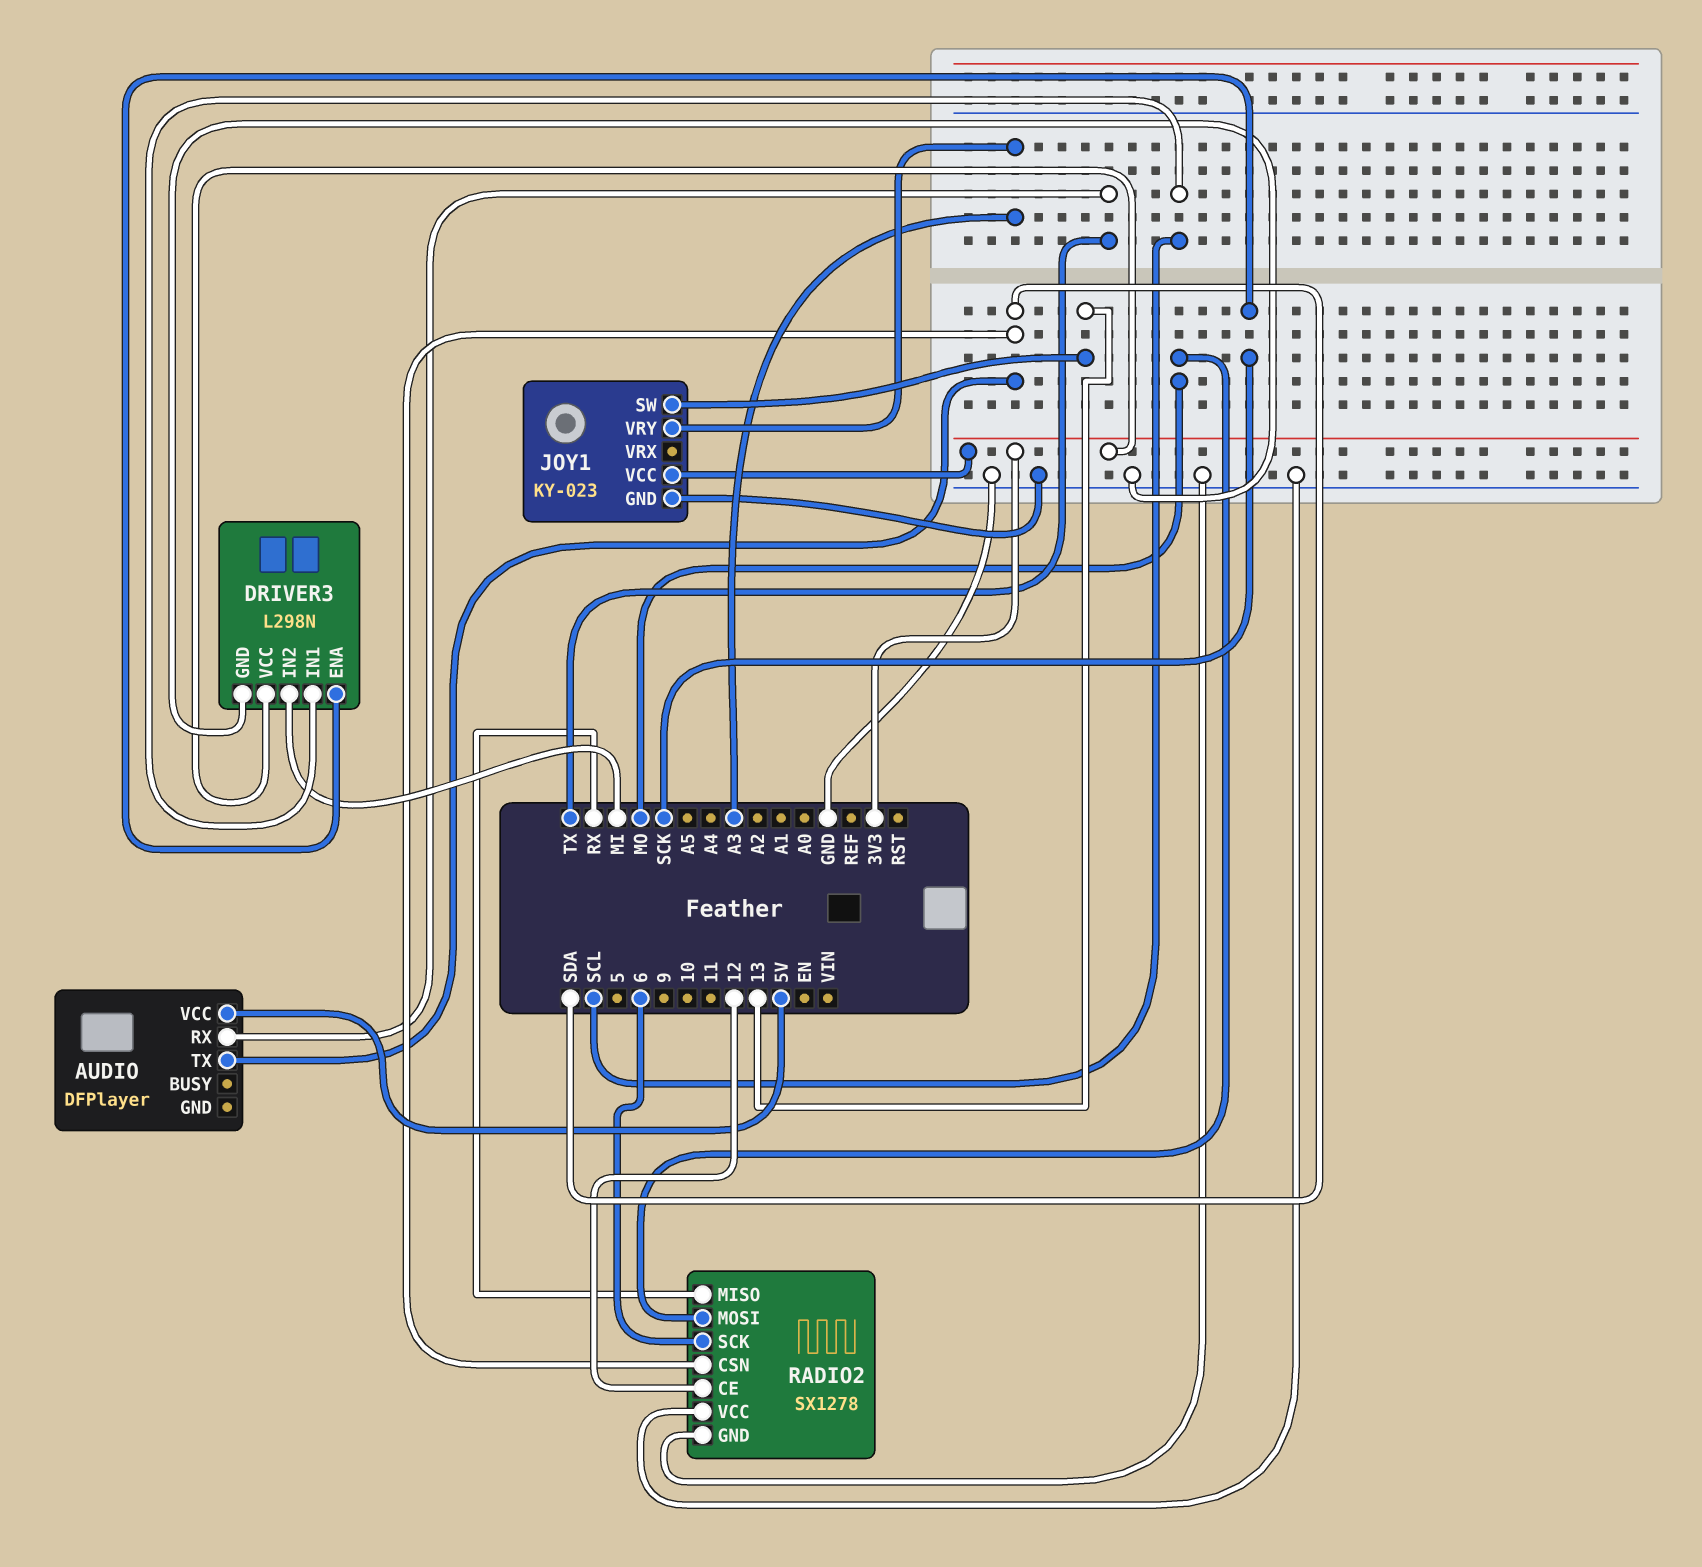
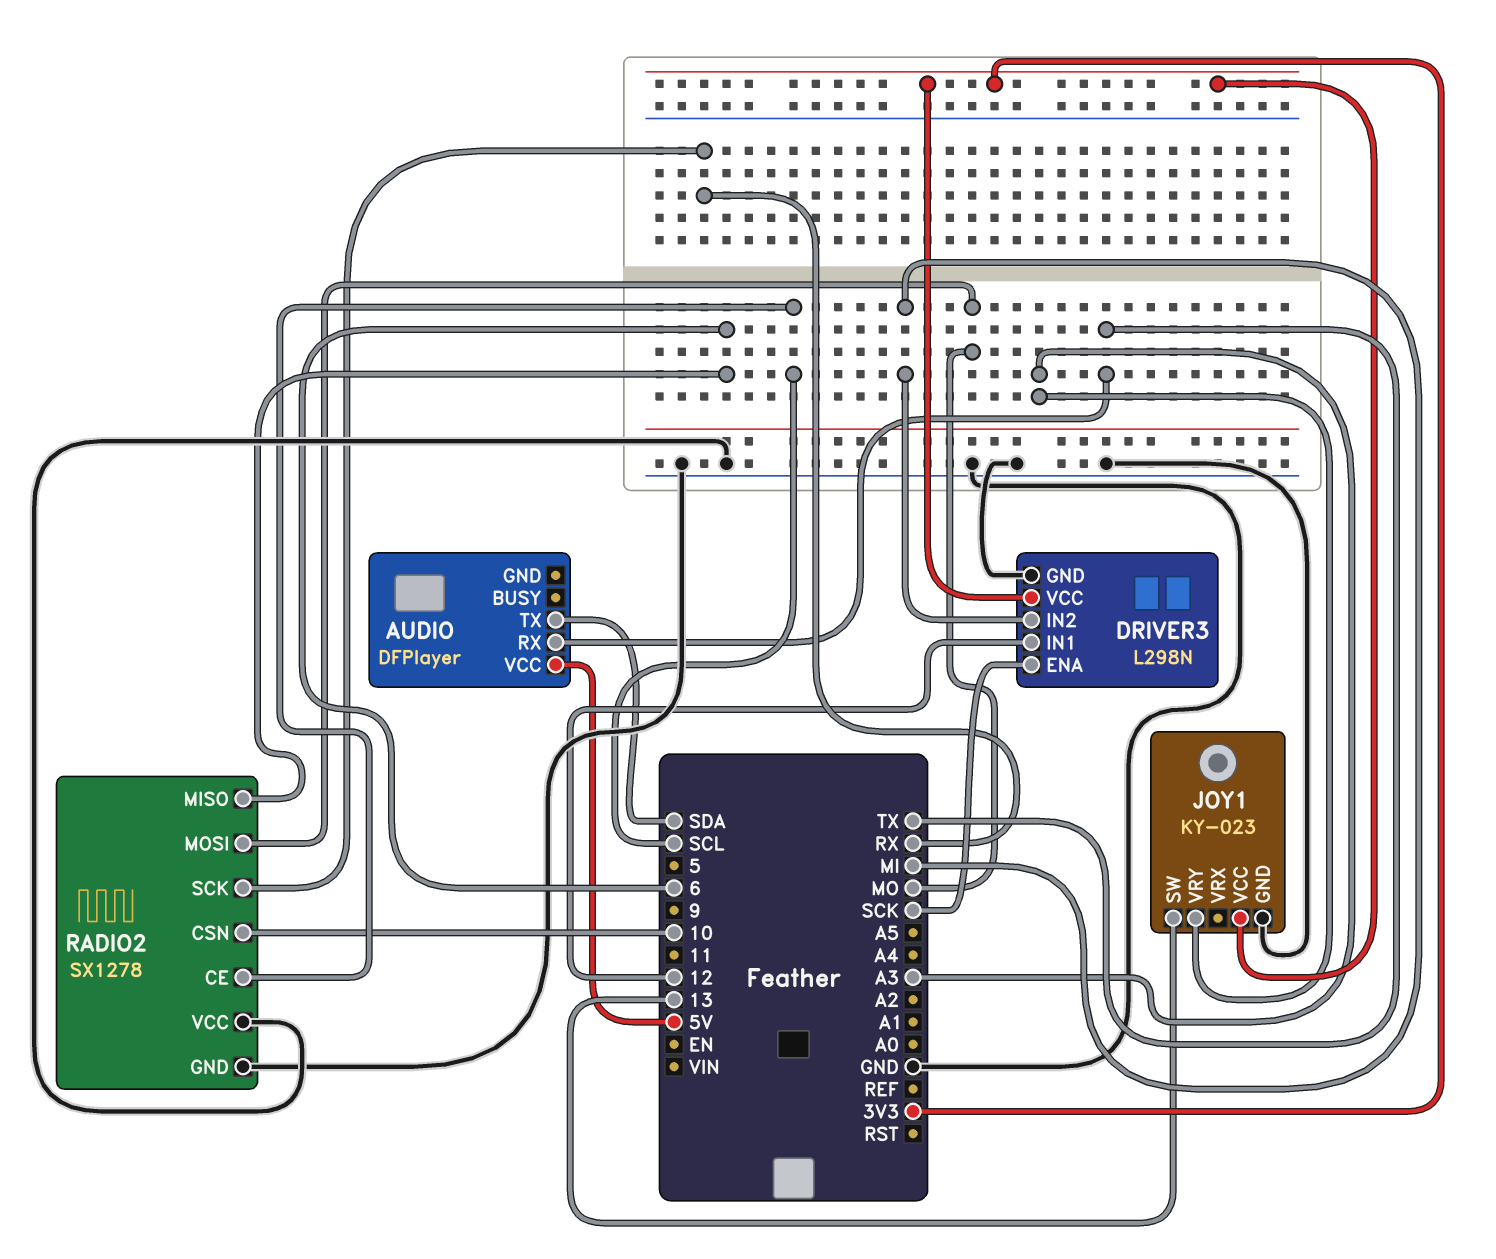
DRIVER3 pin IN1: SCL -> 12
RADIO2 pin CE: 12 -> SCL
RADIO2 pin CSN: SDA -> 10
RADIO2 pin MISO: RX -> 6
RADIO2 pin SCK: 6 -> RX

